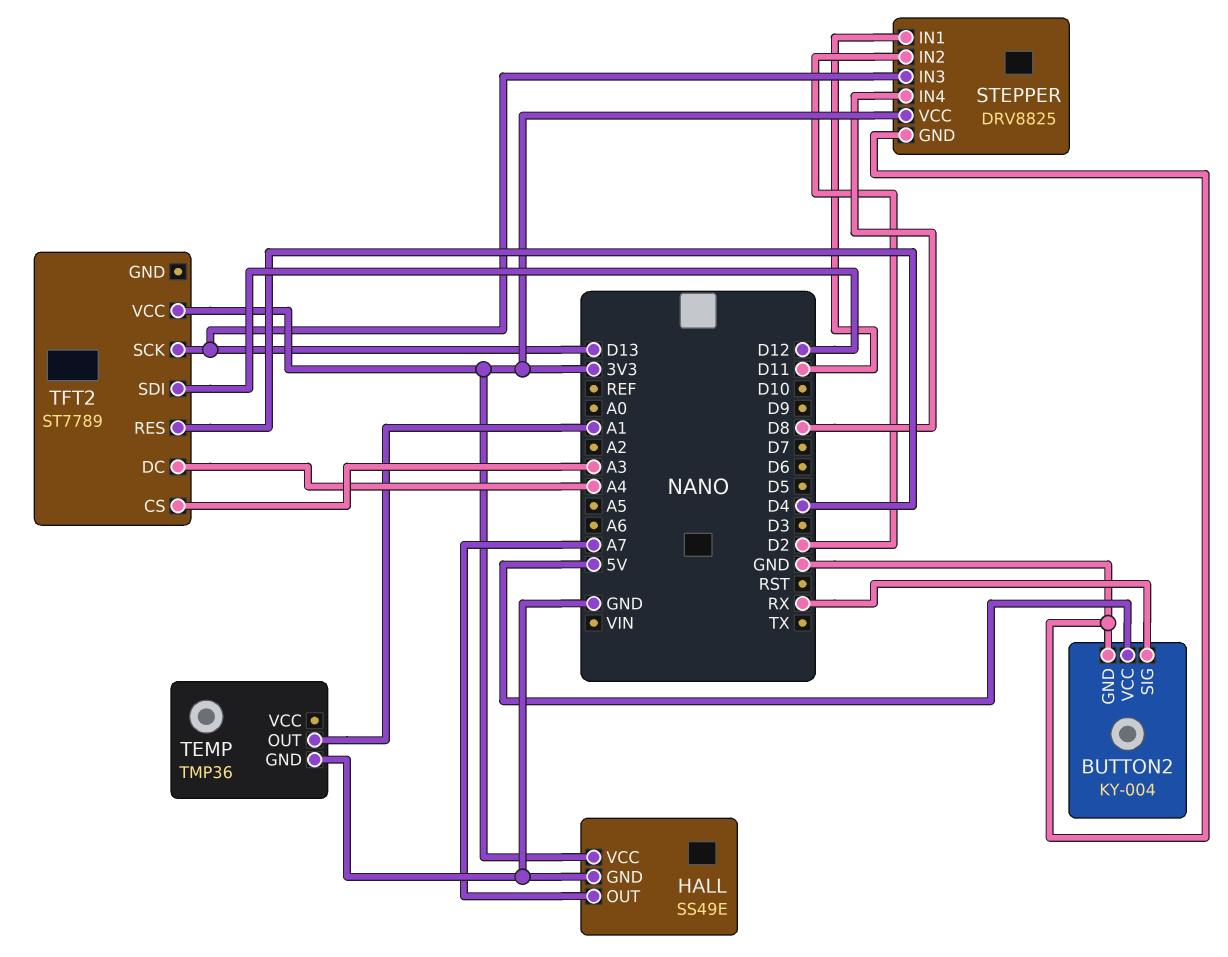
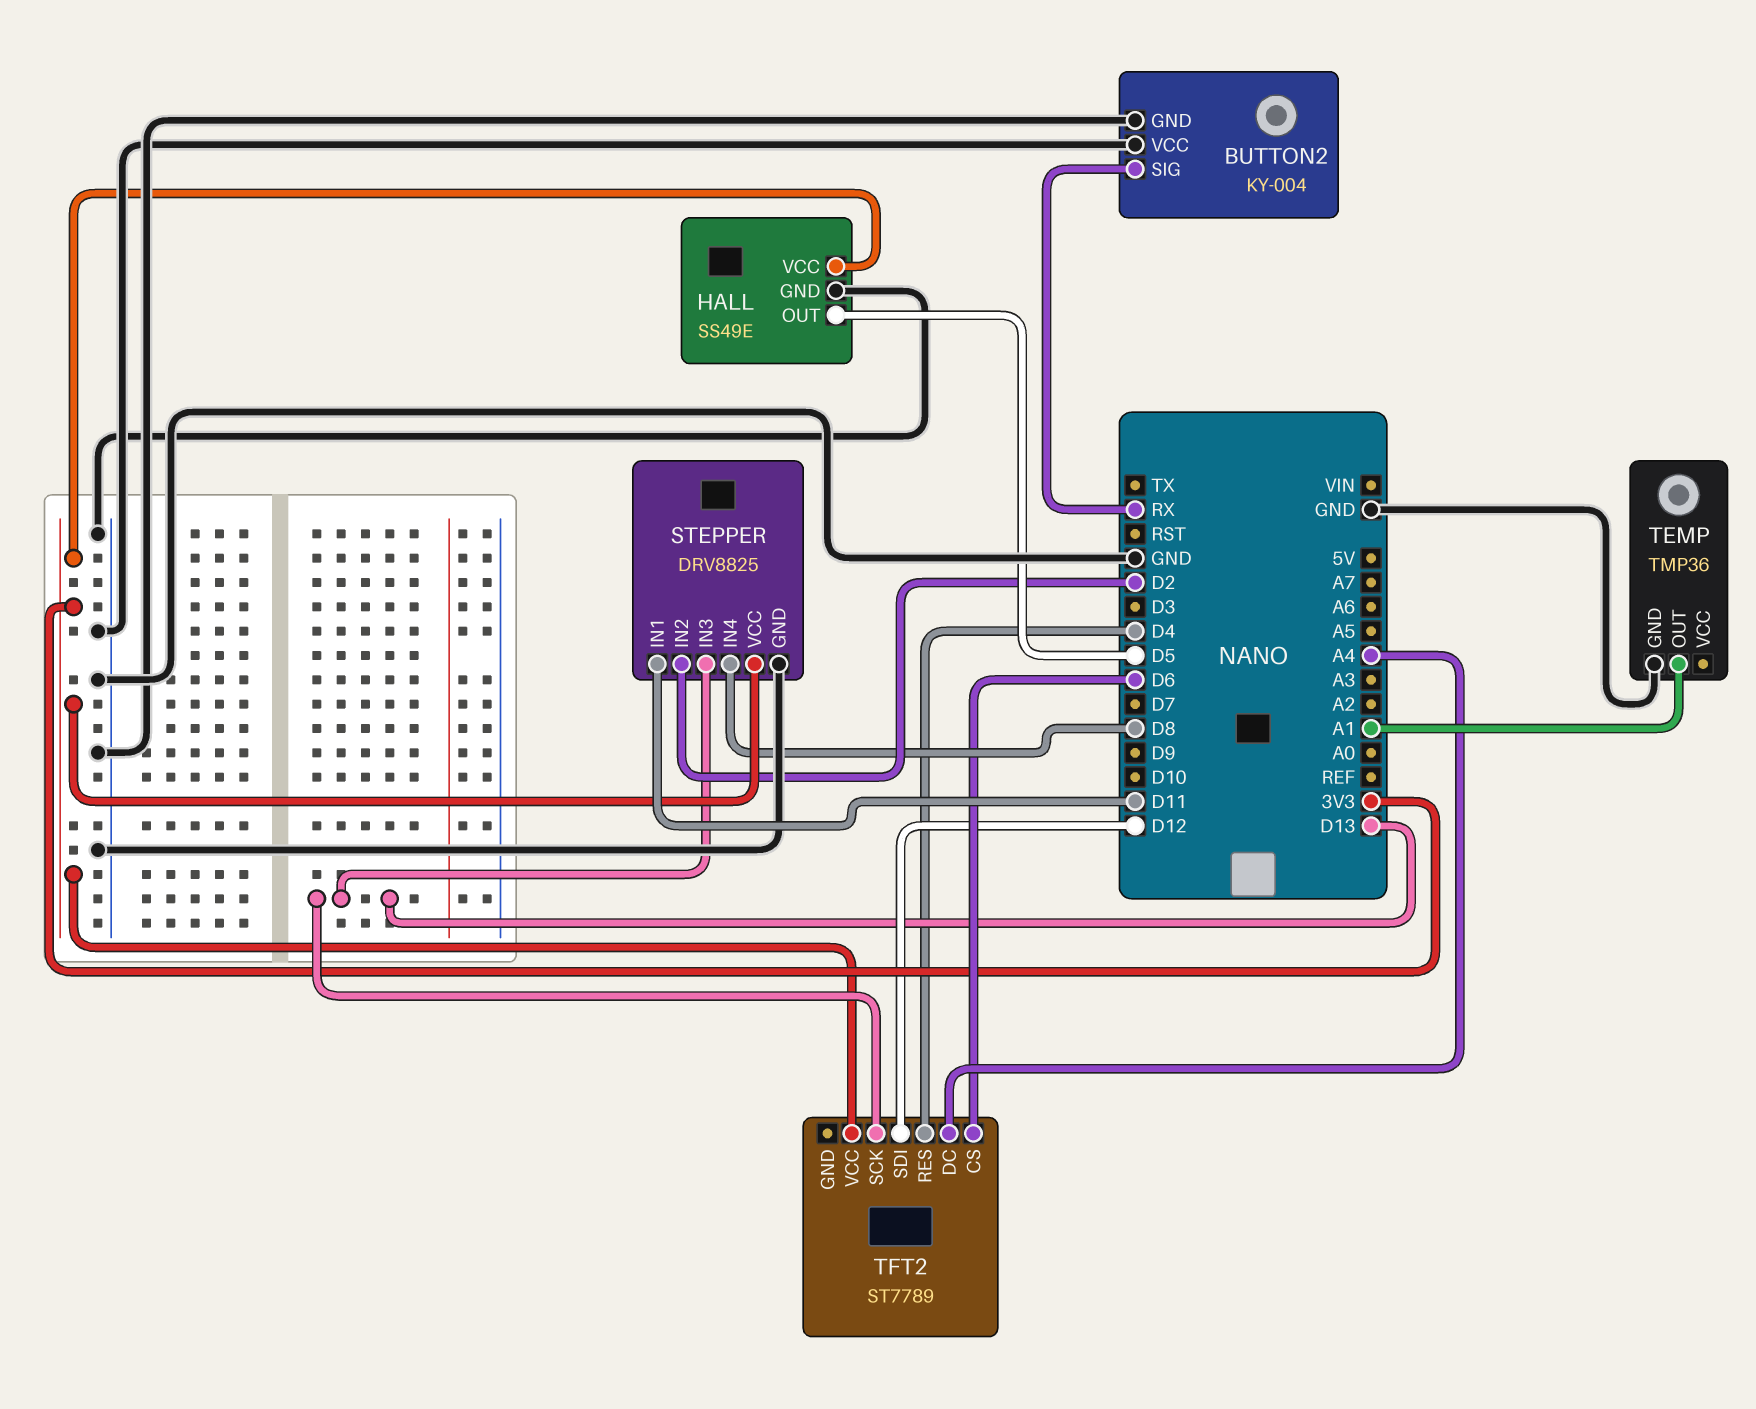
BUTTON2 pin VCC: 5V -> GND
HALL pin OUT: A7 -> D5
TFT2 pin CS: A3 -> D6

